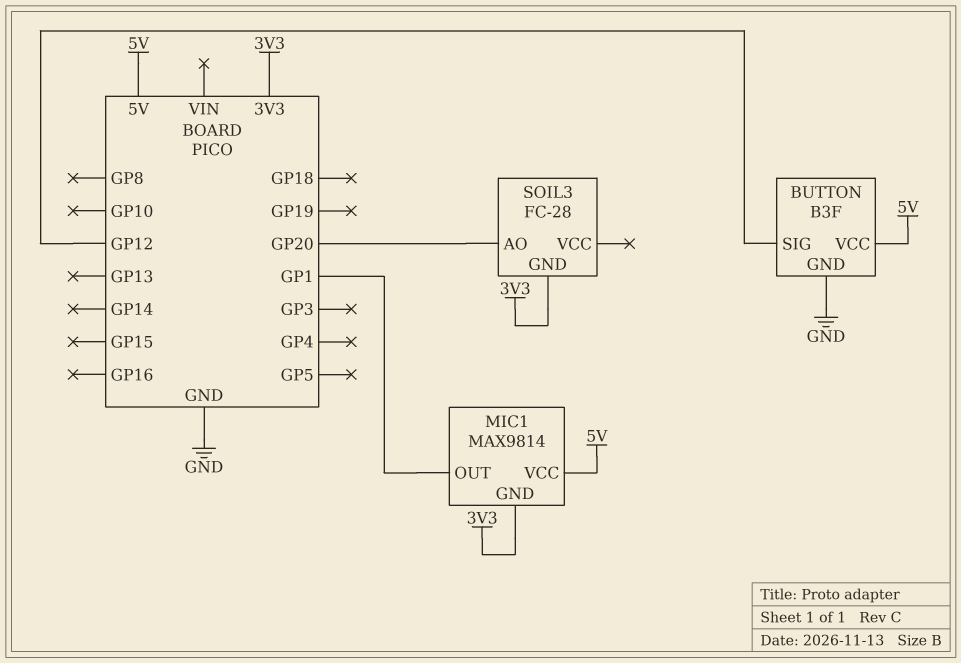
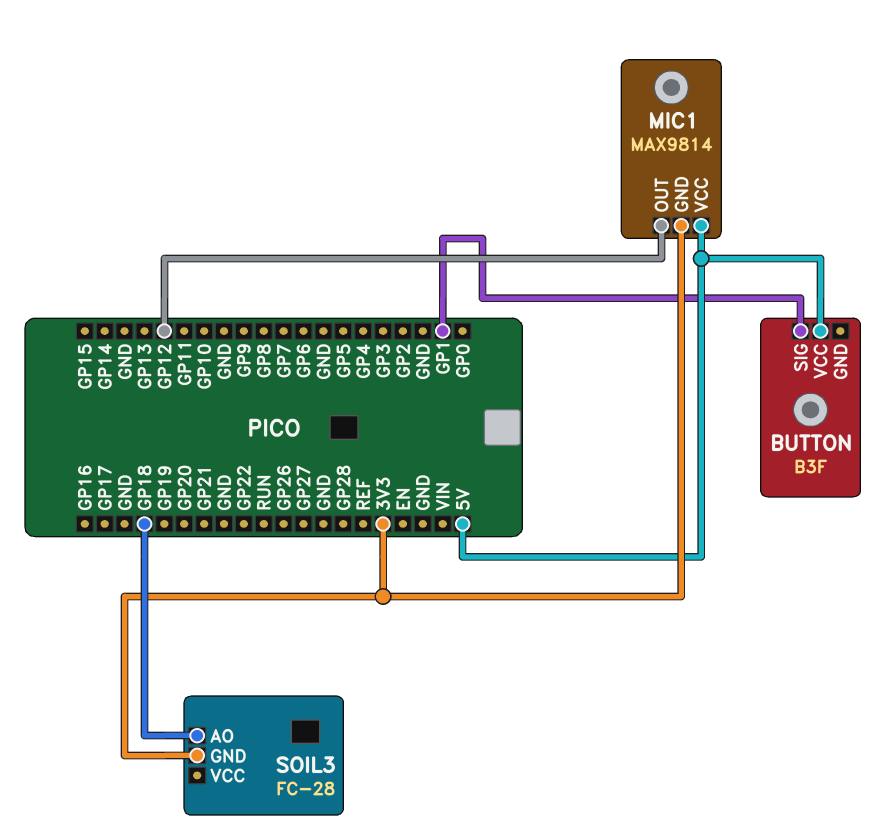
BUTTON pin GND: GND -> none
BUTTON pin SIG: GP12 -> GP1
MIC1 pin OUT: GP1 -> GP12
SOIL3 pin AO: GP20 -> GP18

